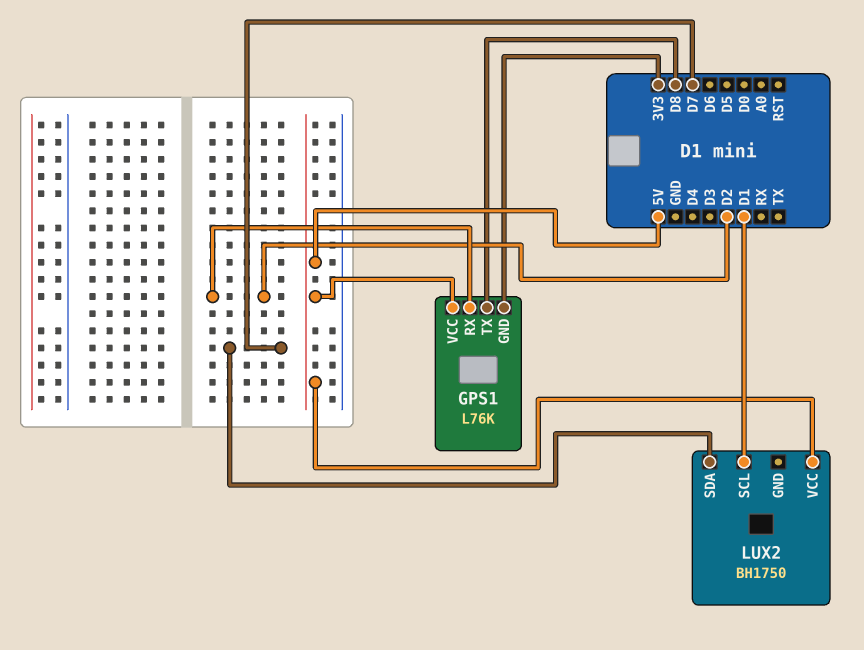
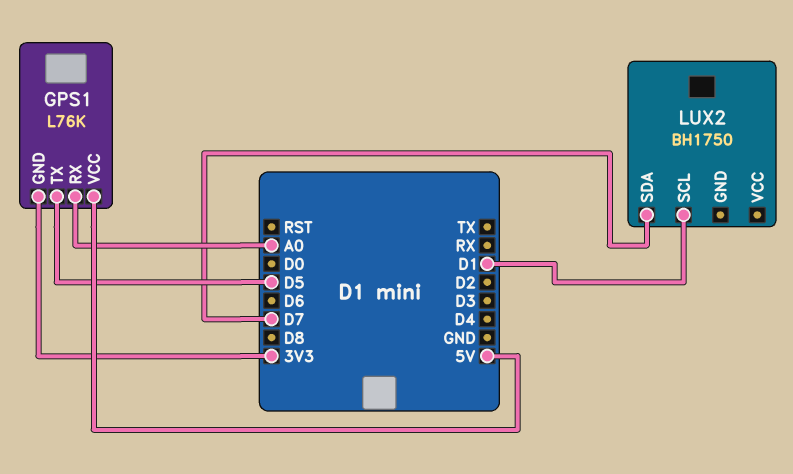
GPS1 pin RX: D2 -> A0
GPS1 pin TX: D8 -> D5
LUX2 pin VCC: 5V -> none

